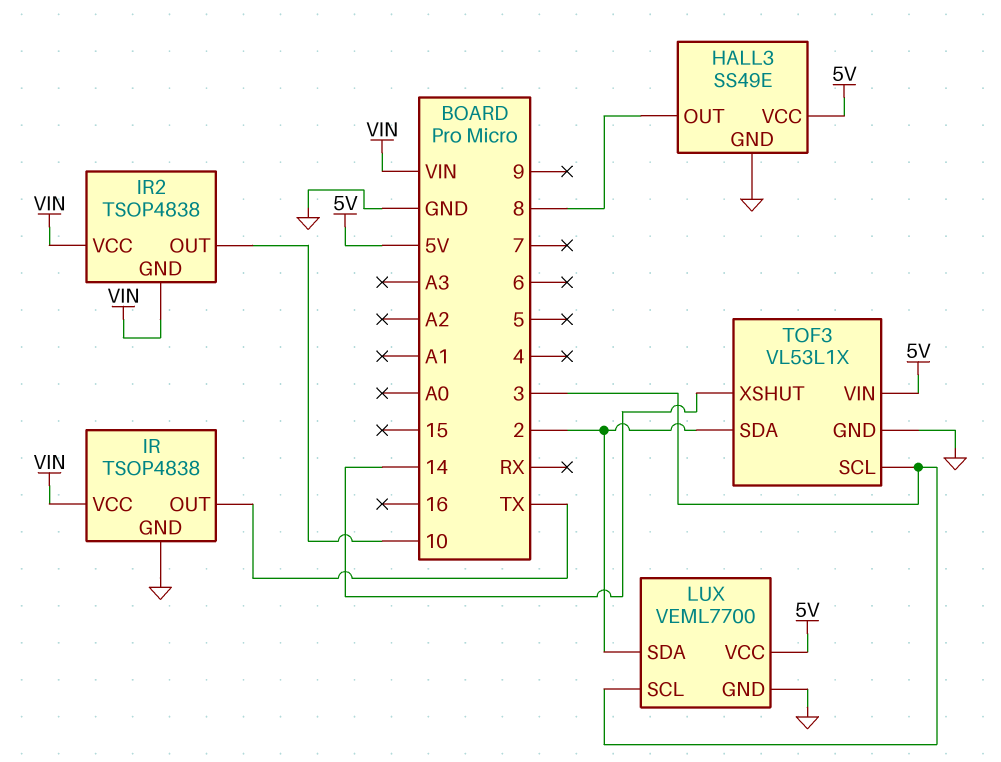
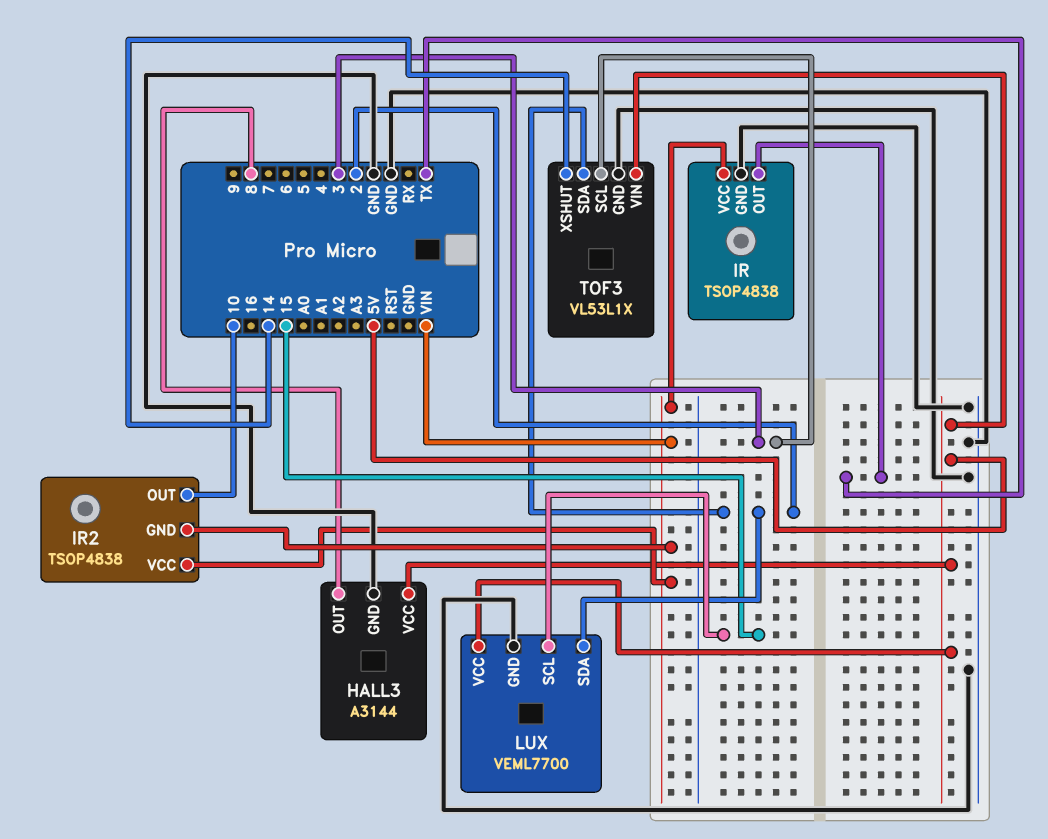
HALL3: SS49E -> A3144
LUX pin SCL: 3 -> 15

